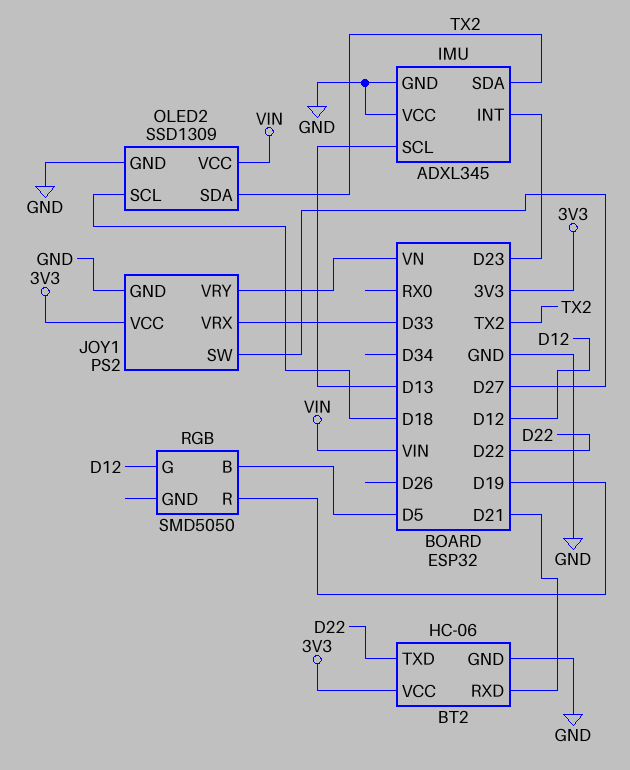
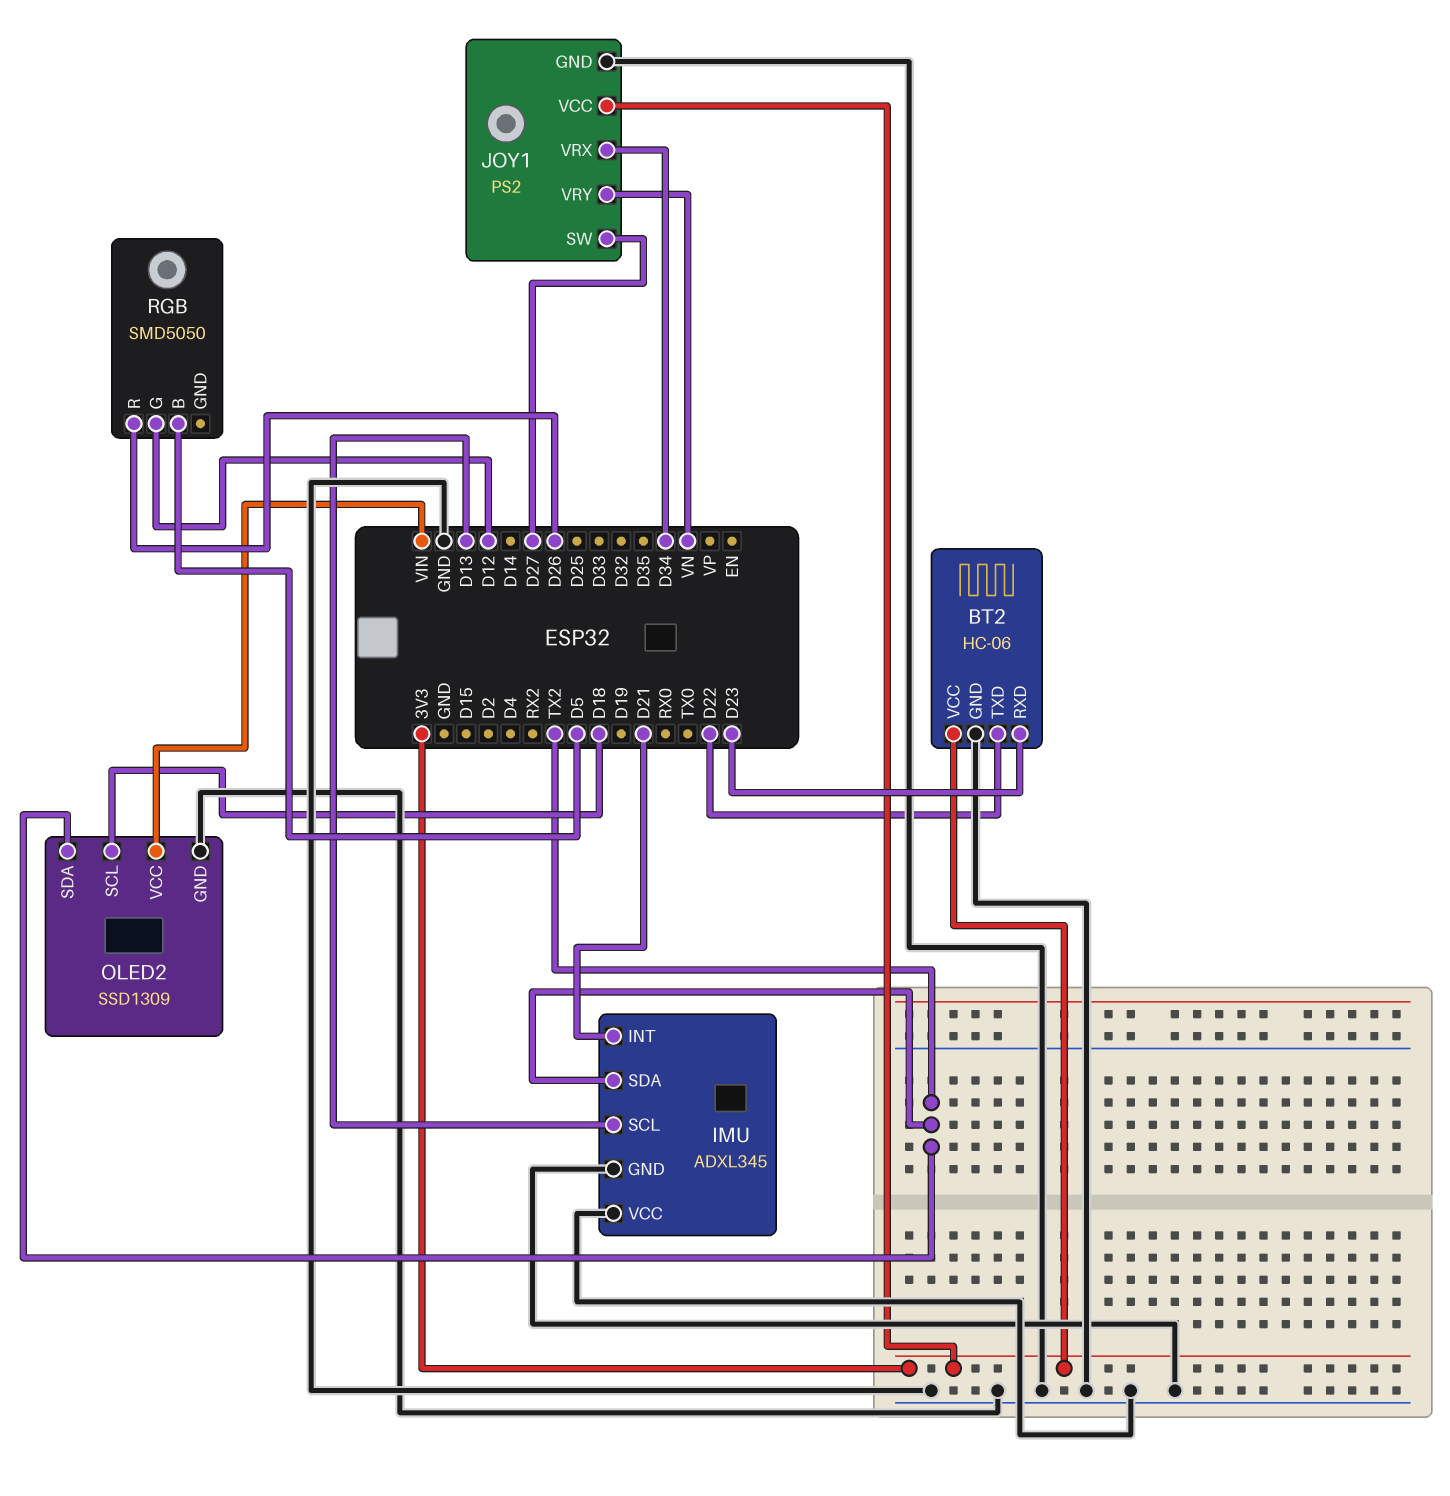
BT2 pin RXD: D21 -> D23
IMU pin INT: D23 -> D21
JOY1 pin VRX: D33 -> D34
RGB pin R: D19 -> D26

